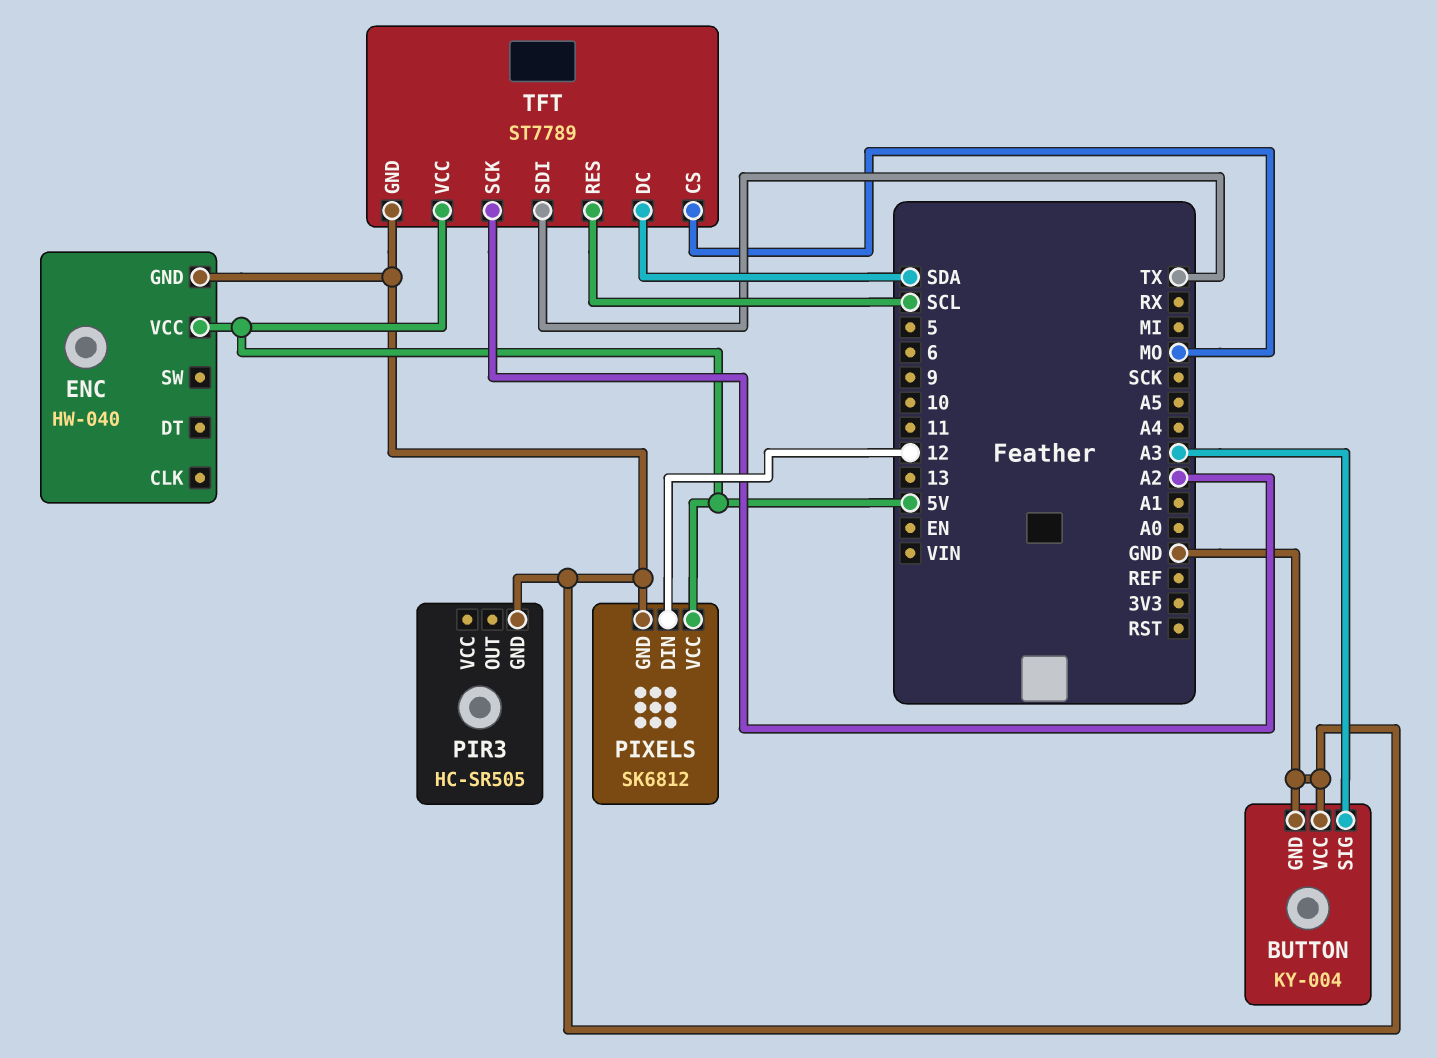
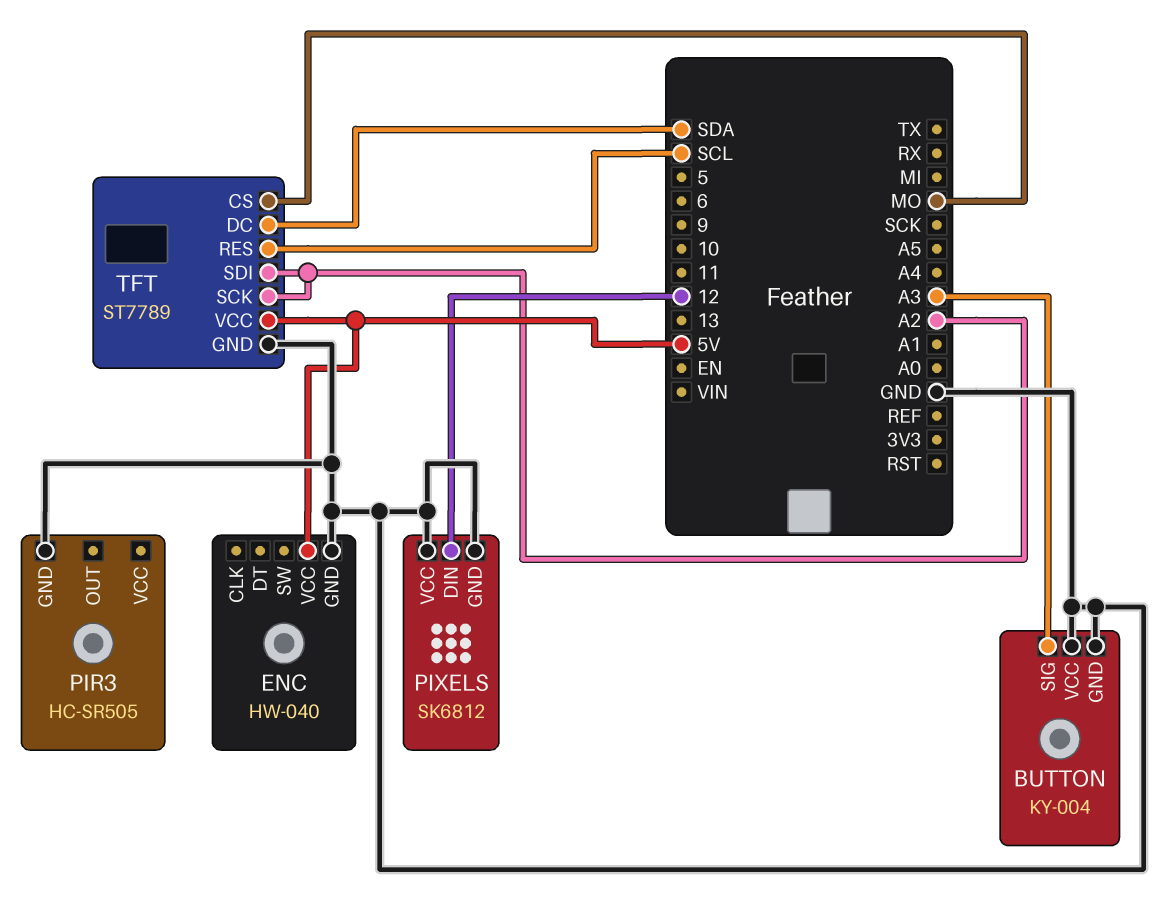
PIXELS pin VCC: 5V -> GND
TFT pin SDI: TX -> A2

